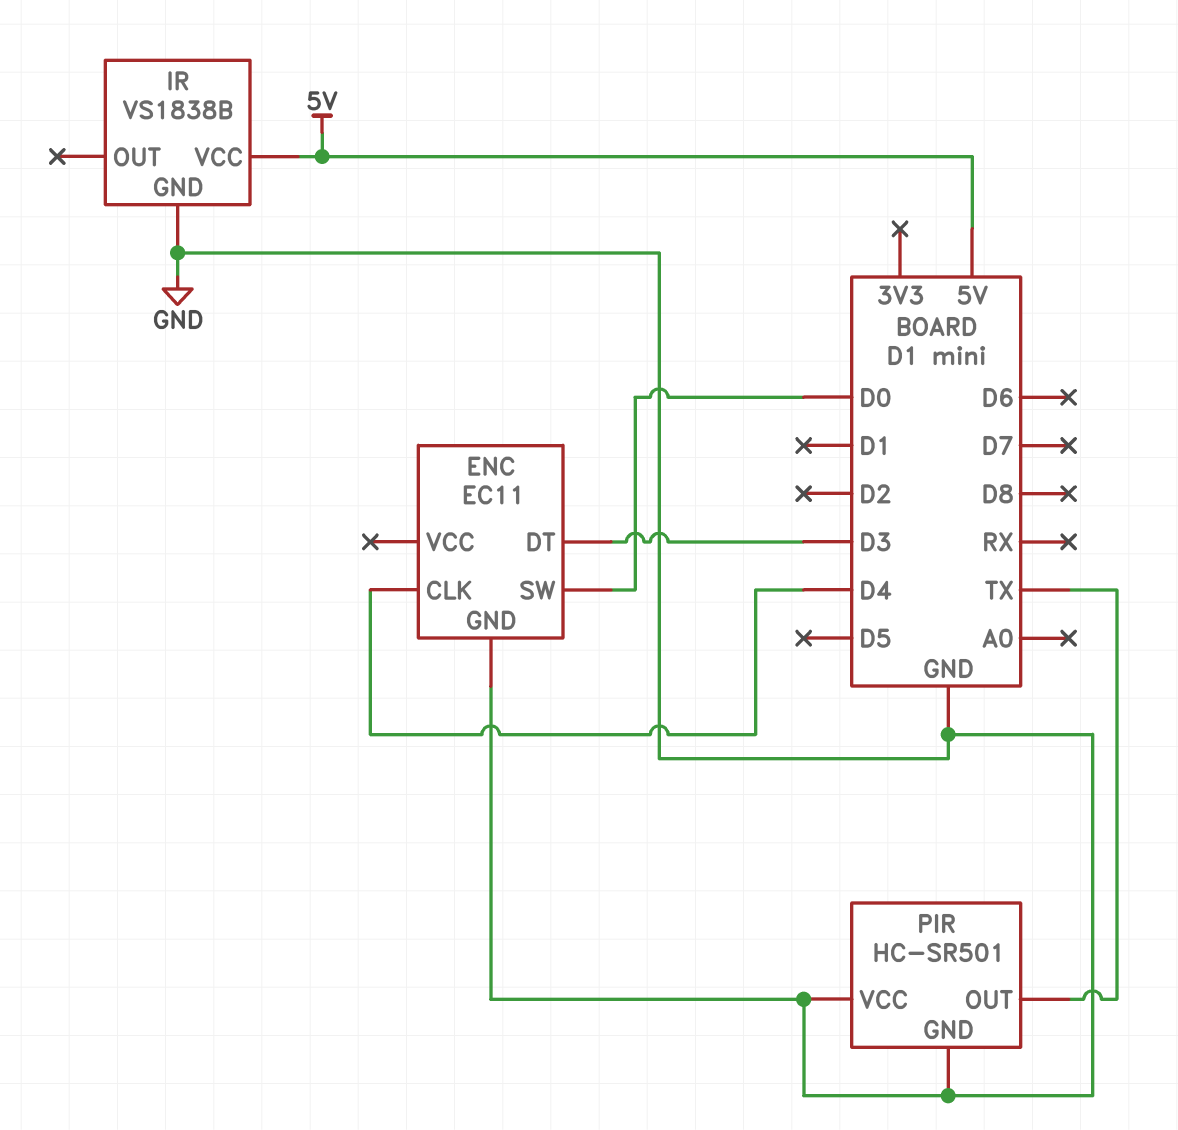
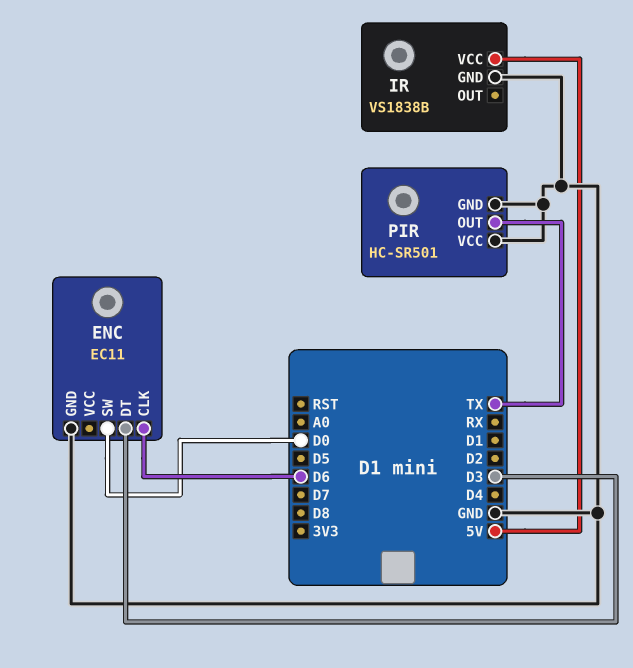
ENC pin CLK: D4 -> D6

